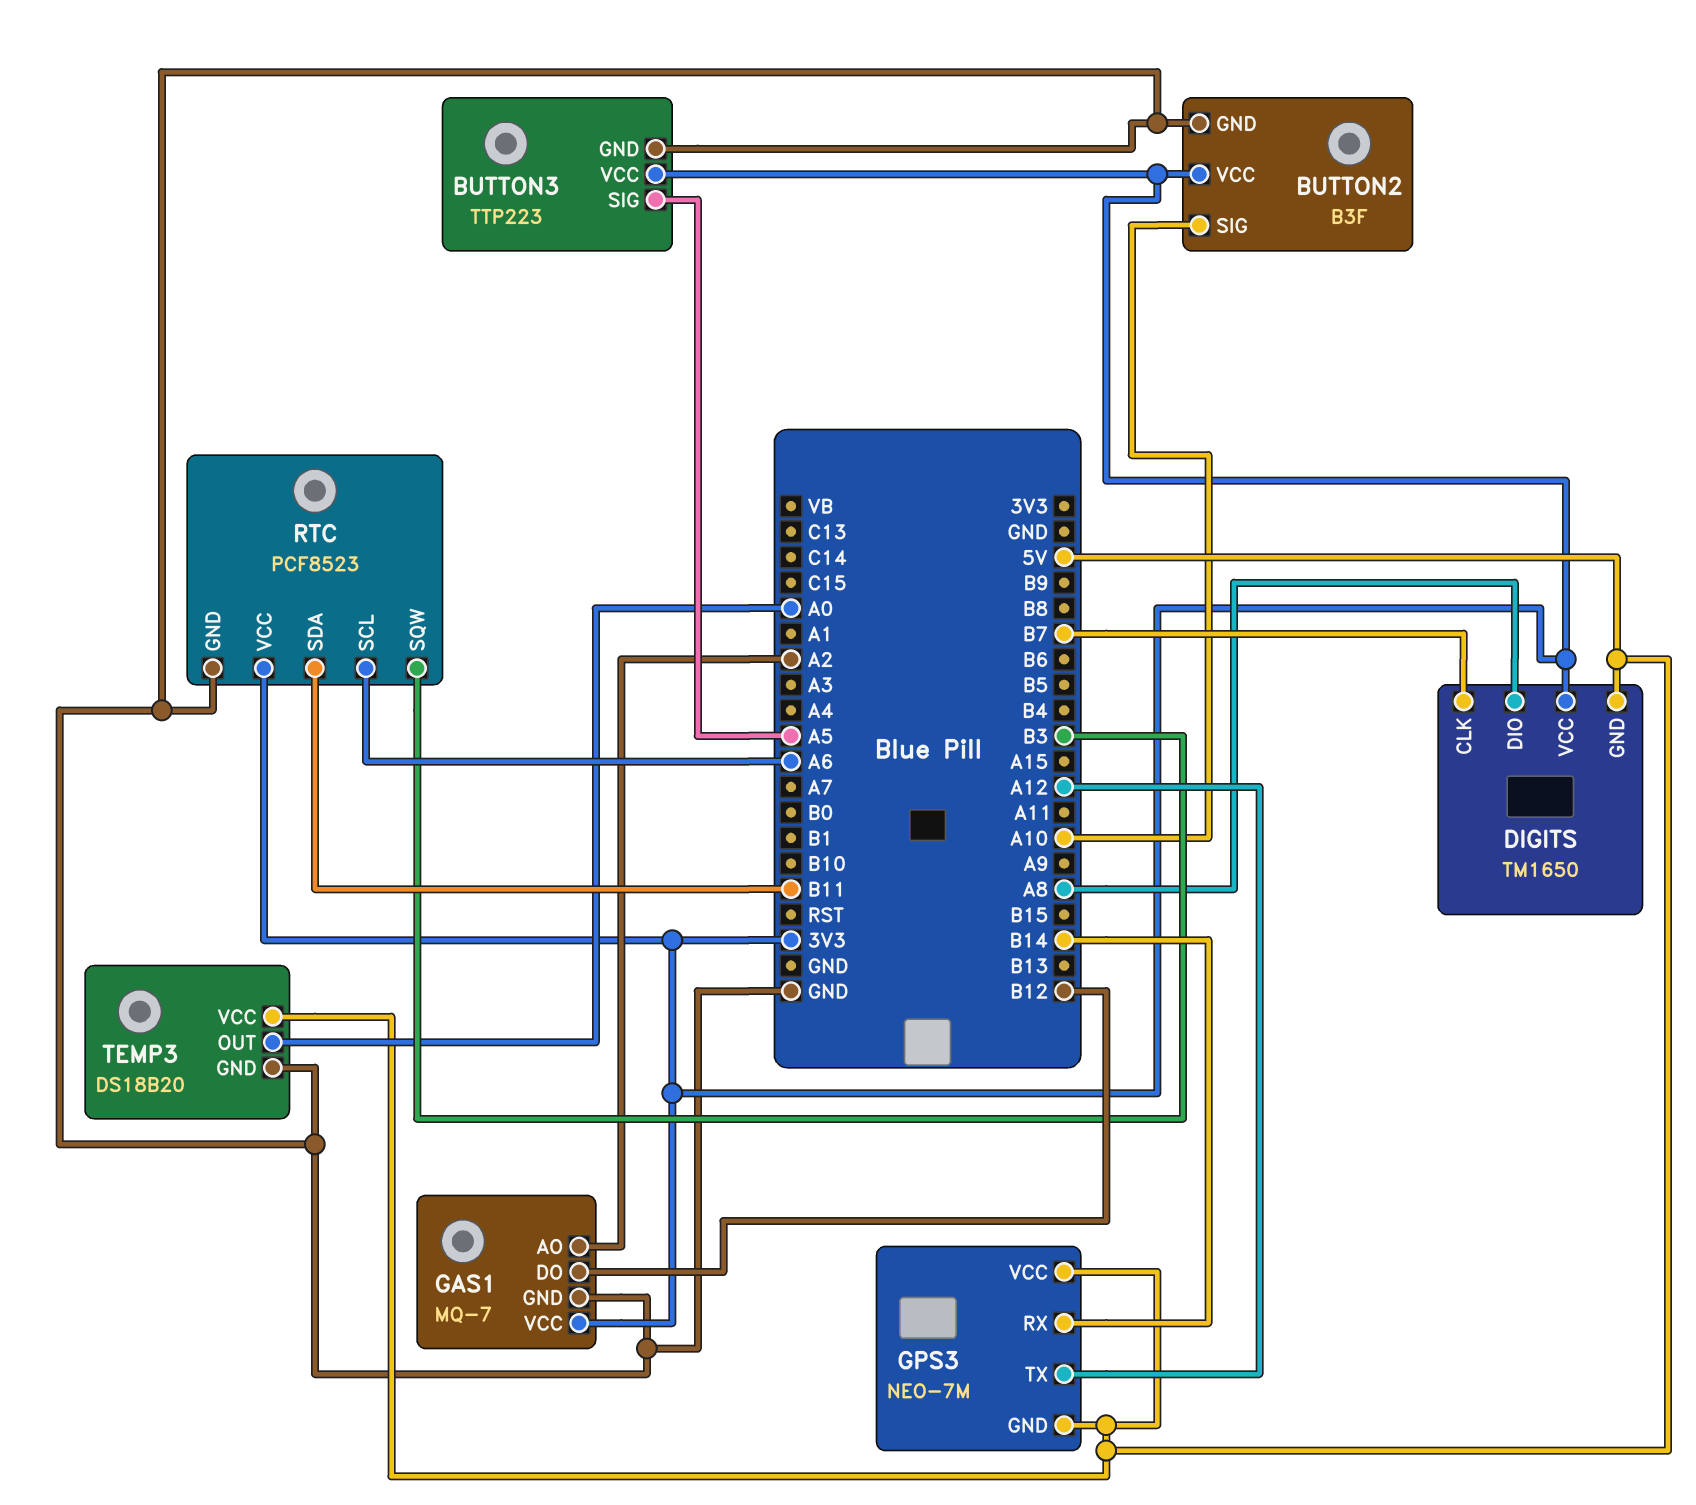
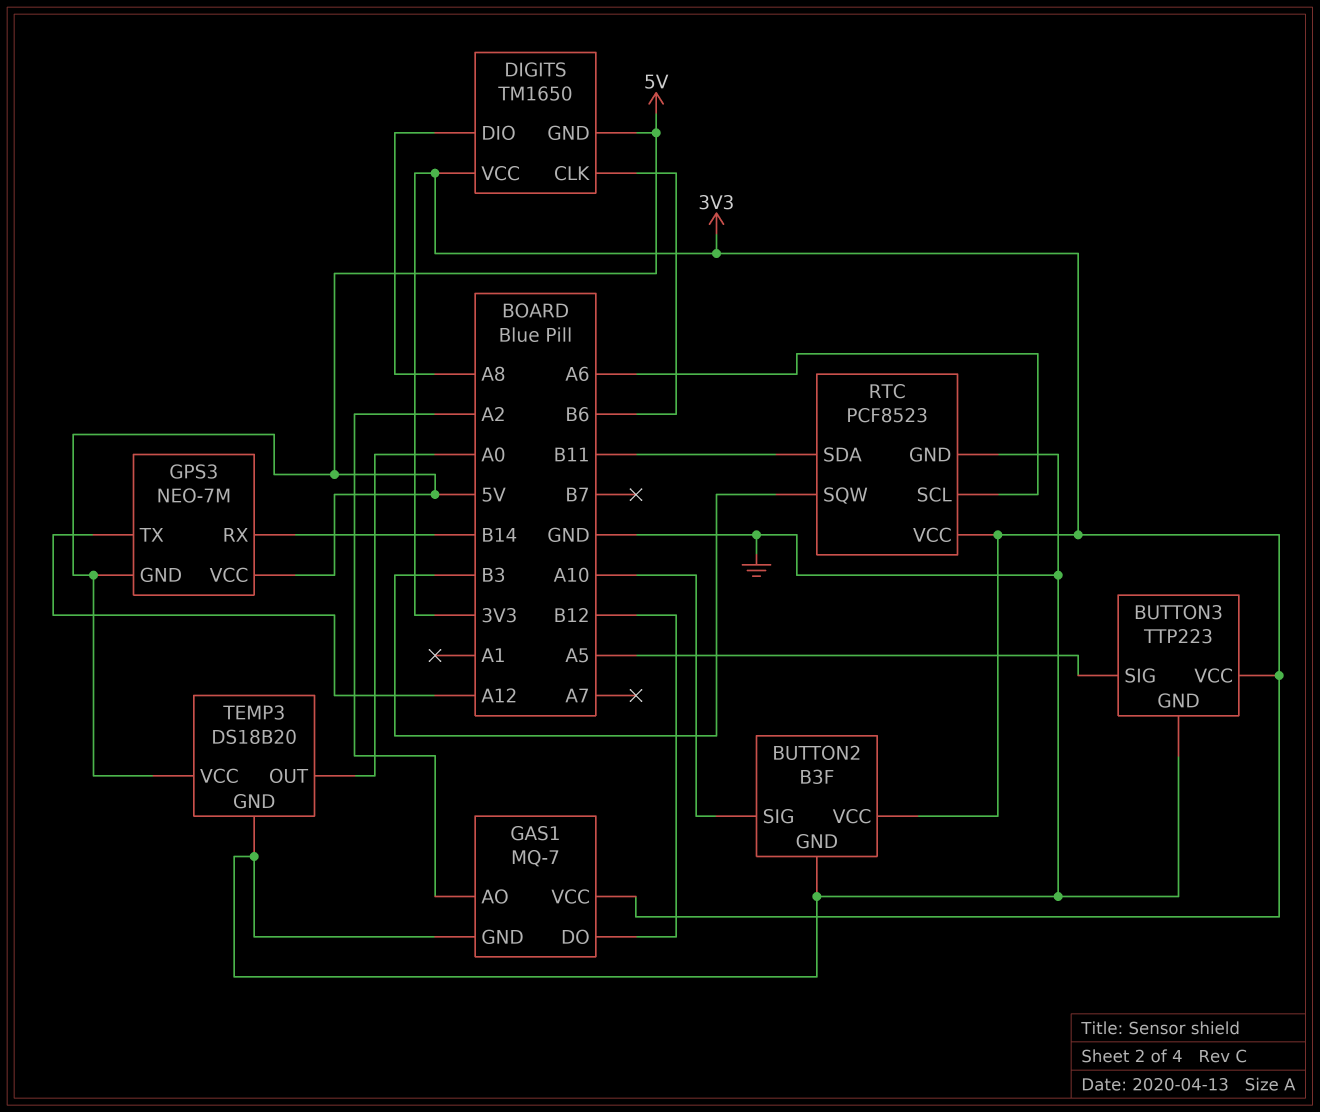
DIGITS pin CLK: B7 -> B6

